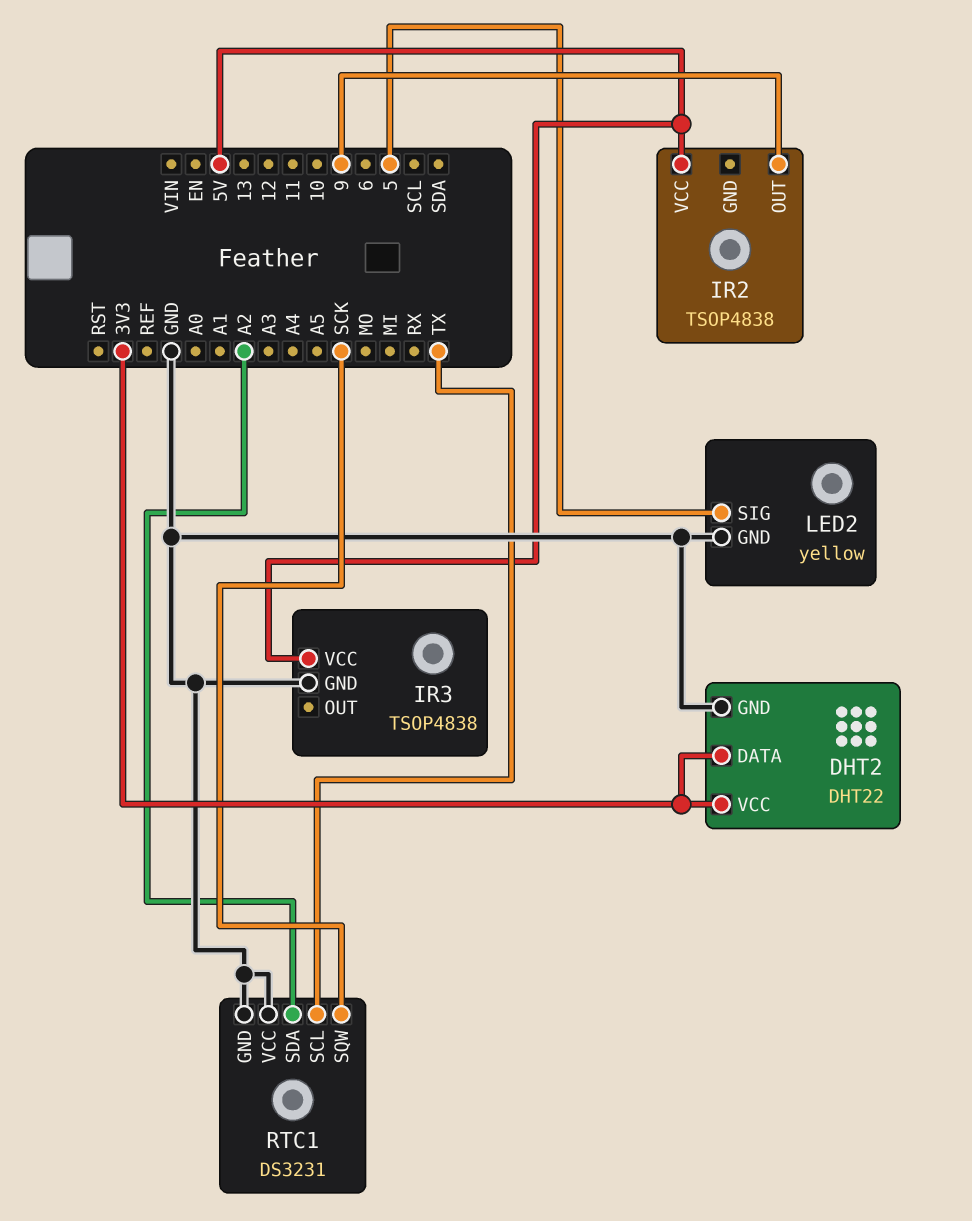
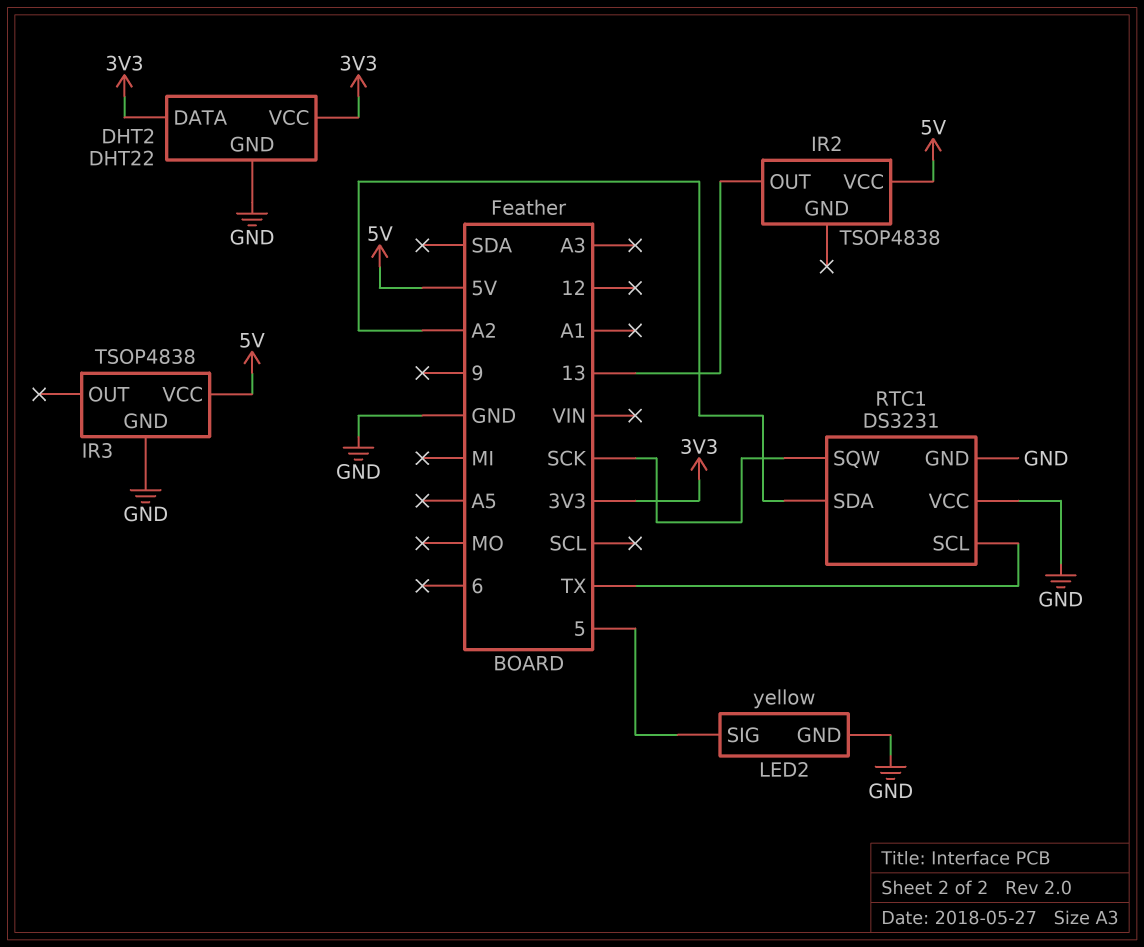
IR2 pin OUT: 9 -> 13

